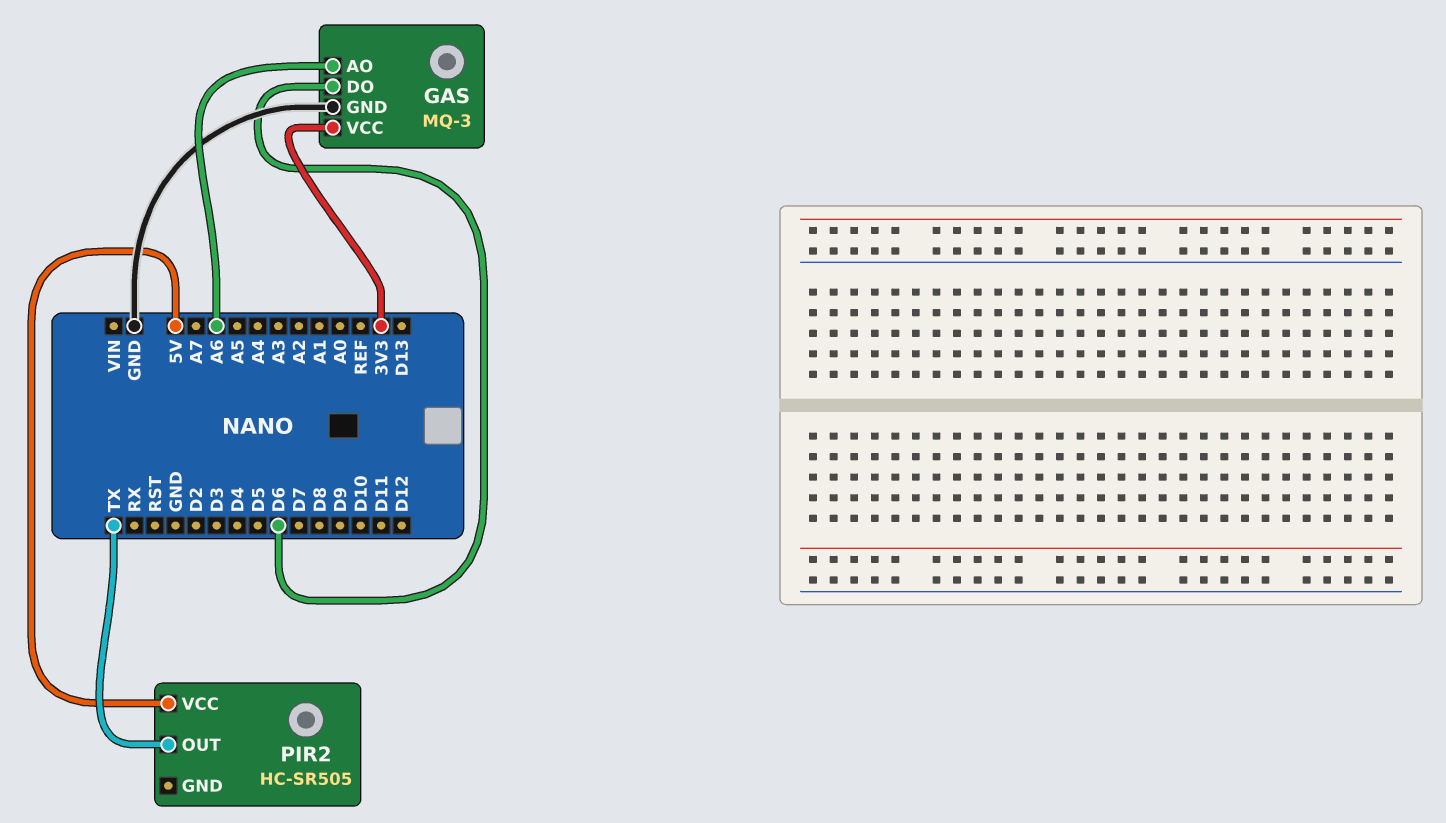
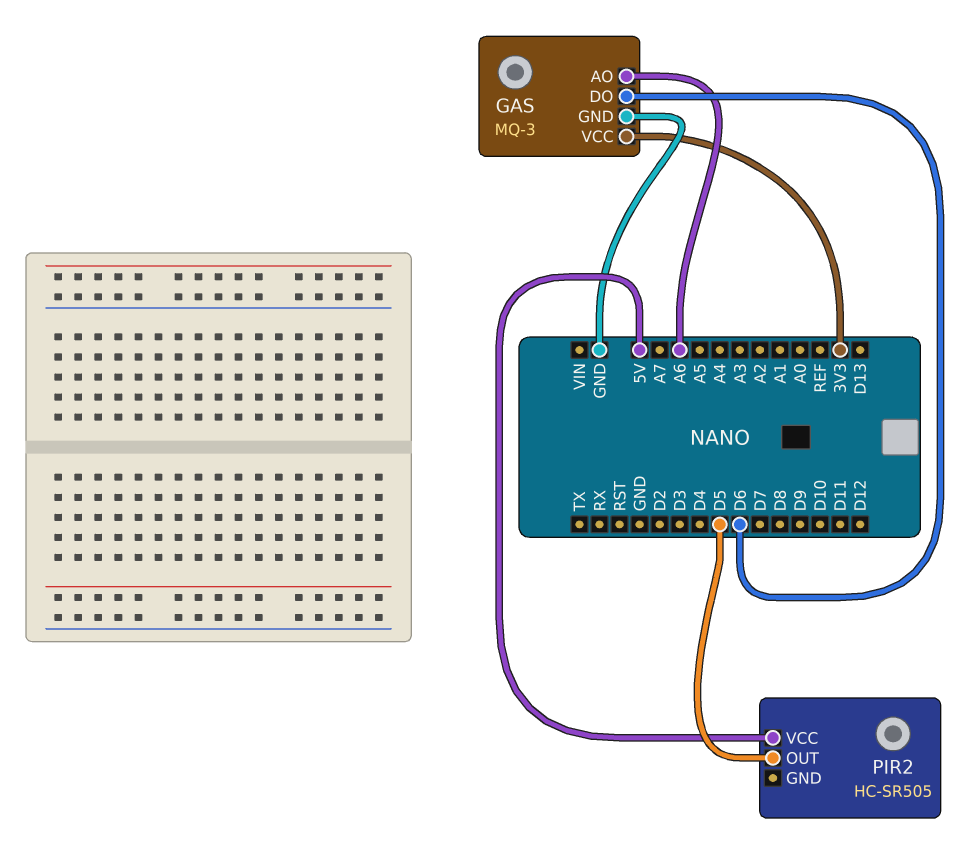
PIR2 pin OUT: TX -> D5

